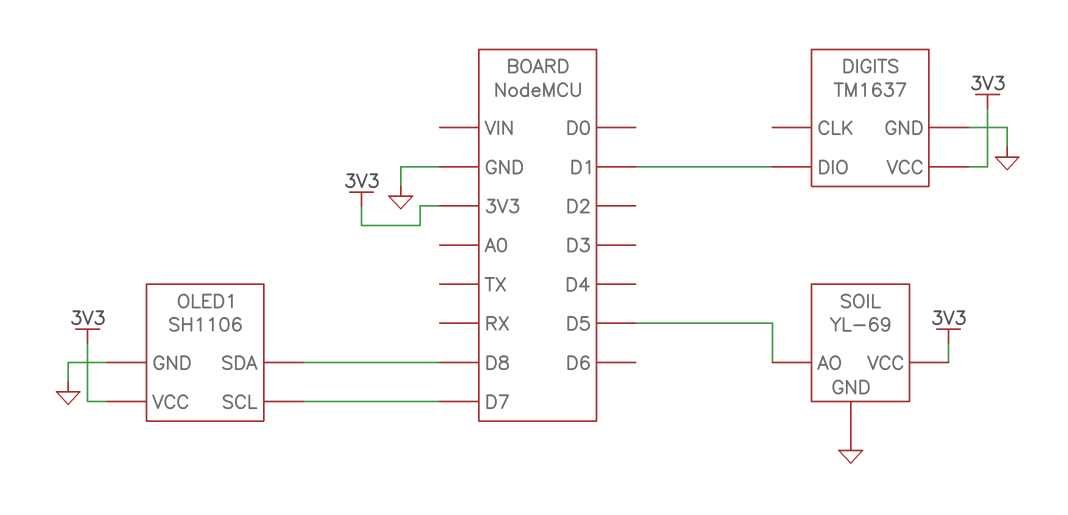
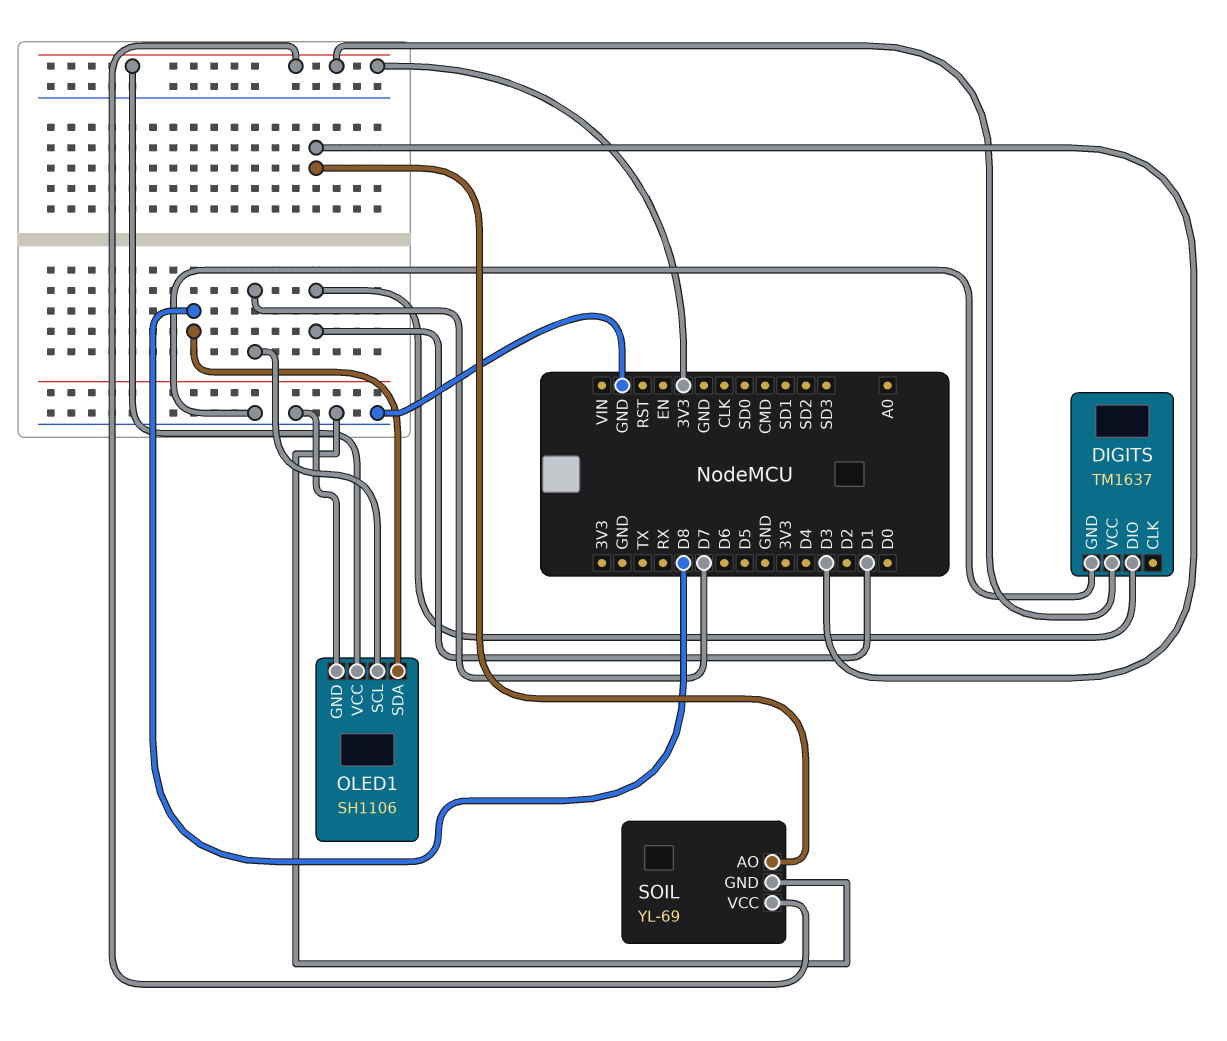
SOIL pin AO: D5 -> D3

